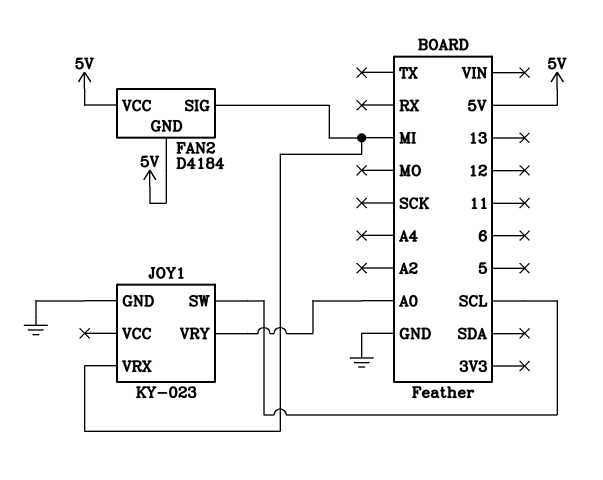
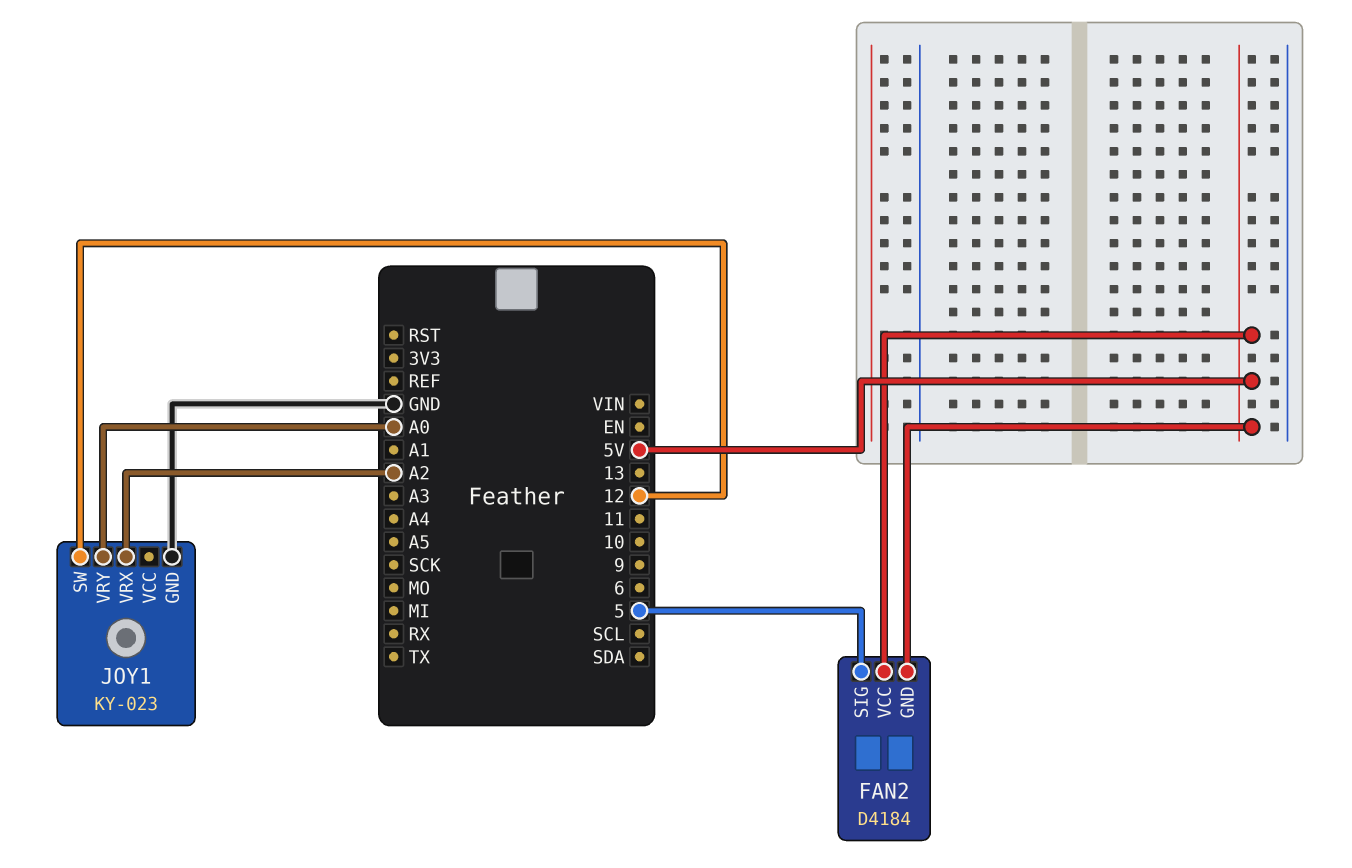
FAN2 pin SIG: MI -> 5
JOY1 pin SW: SCL -> 12
JOY1 pin VRX: MI -> A2

